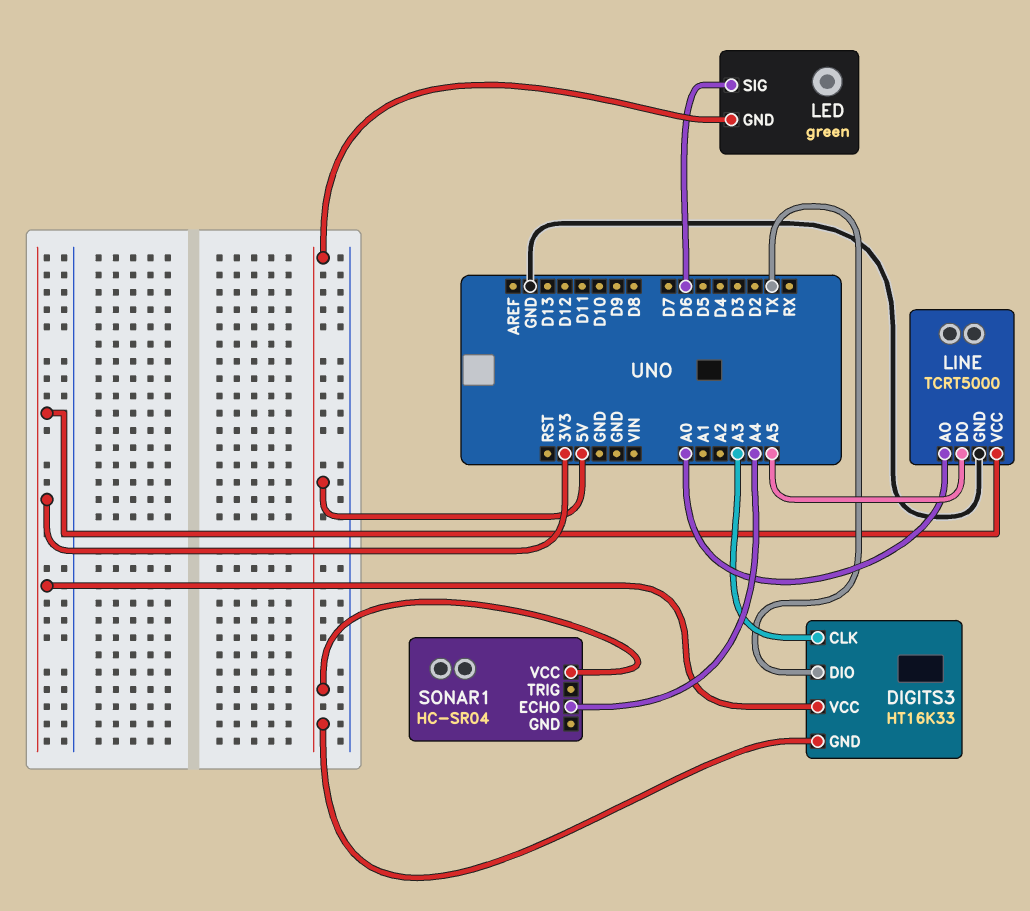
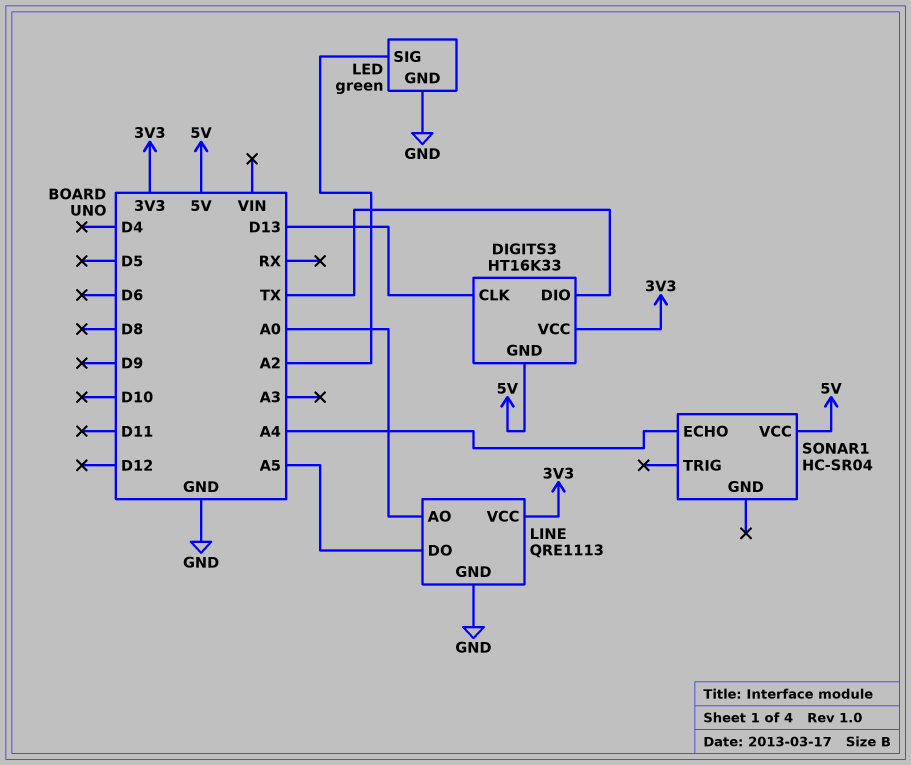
DIGITS3 pin CLK: A3 -> D13
LED pin GND: 5V -> GND
LED pin SIG: D6 -> A2
LINE: TCRT5000 -> QRE1113

